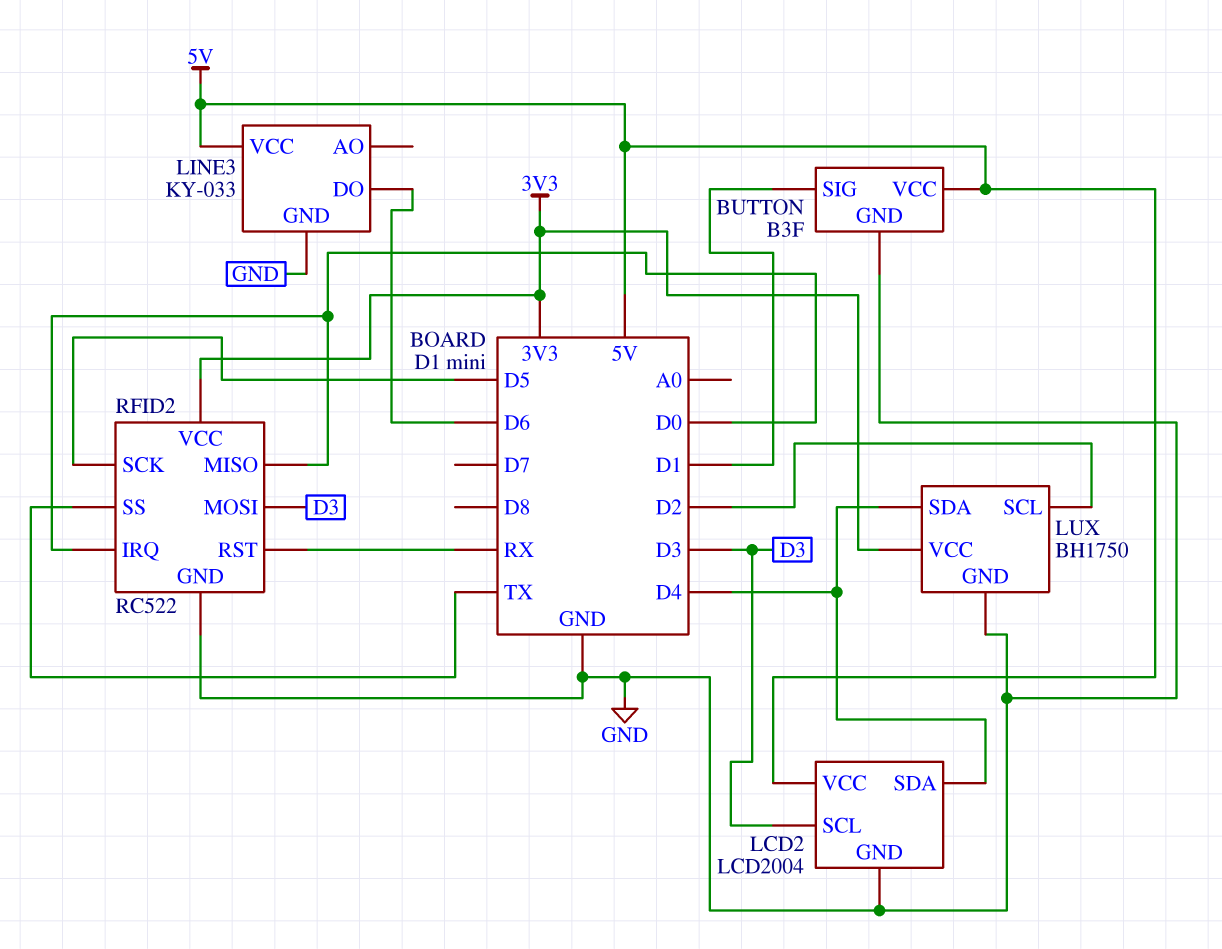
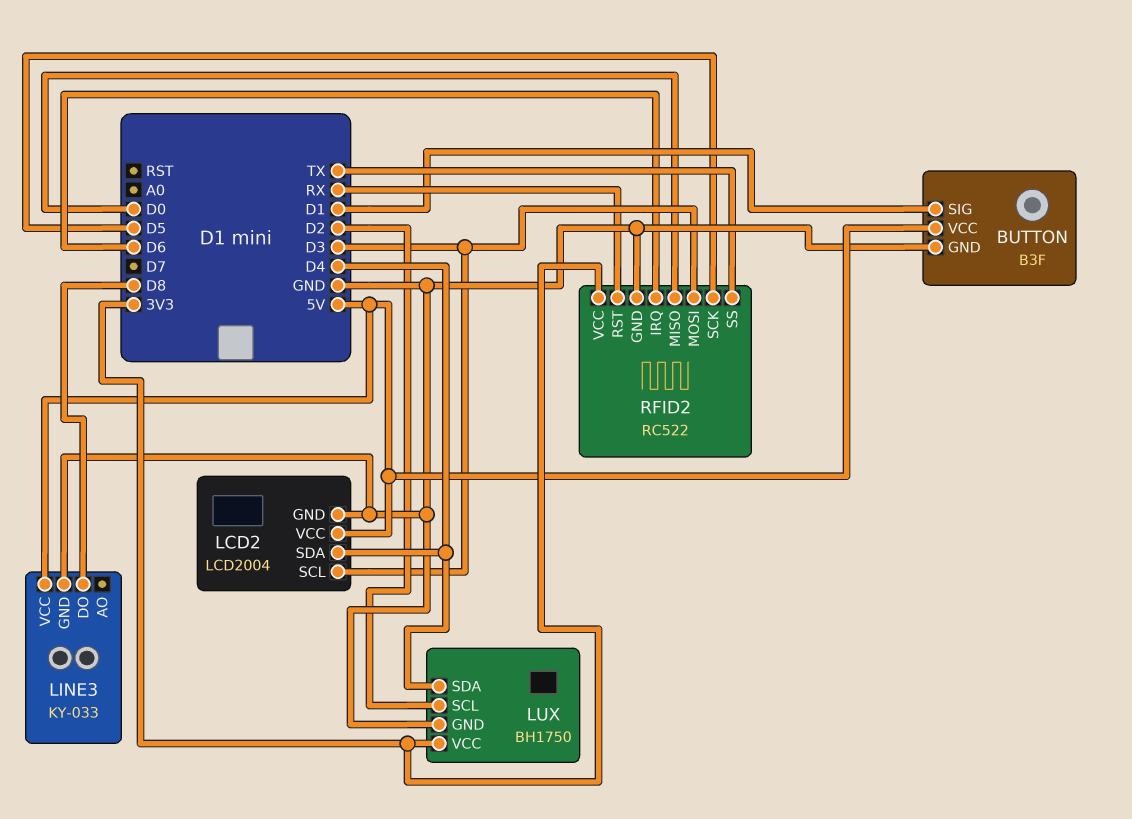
LINE3 pin DO: D6 -> D8
RFID2 pin IRQ: D0 -> D6

